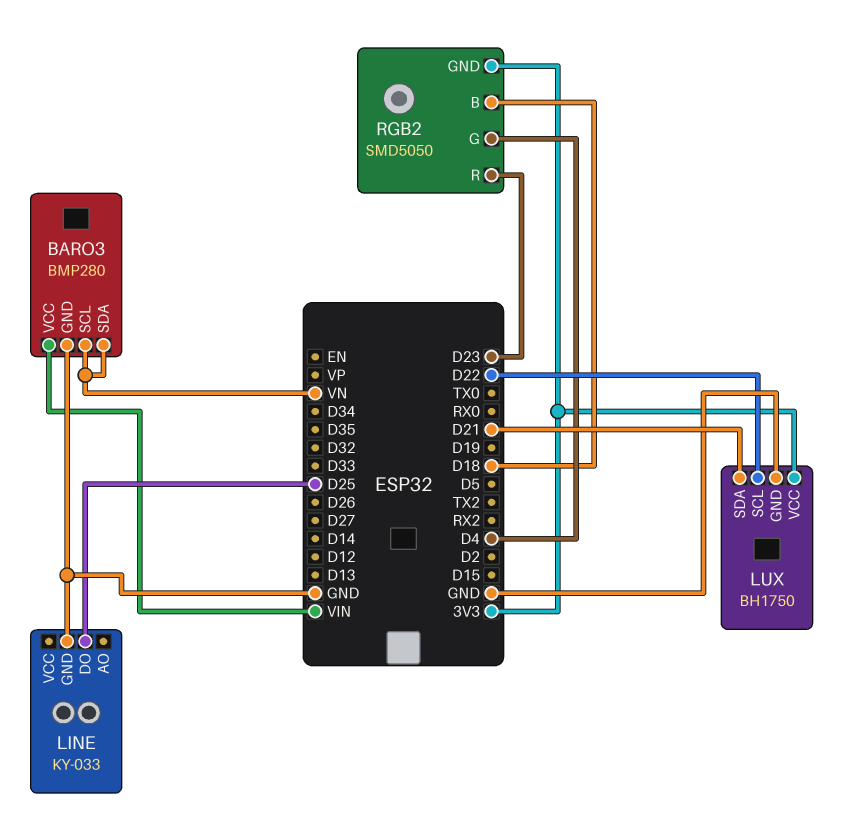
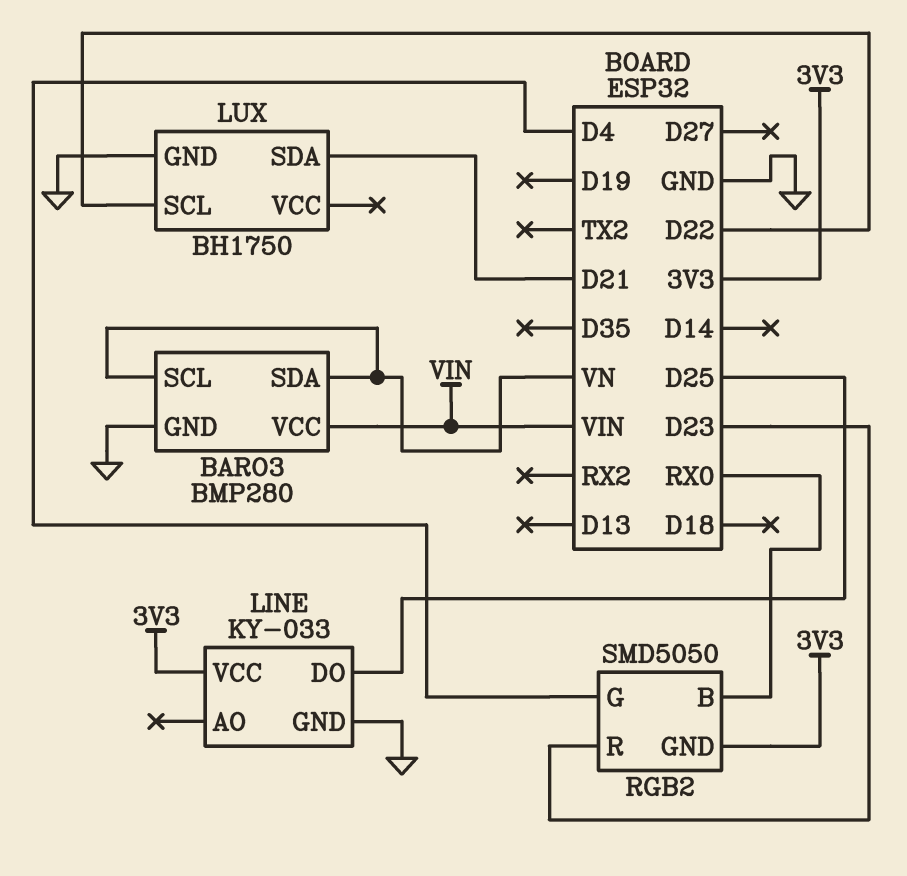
LINE pin VCC: none -> 3V3
LUX pin VCC: 3V3 -> none
RGB2 pin B: D18 -> RX0

